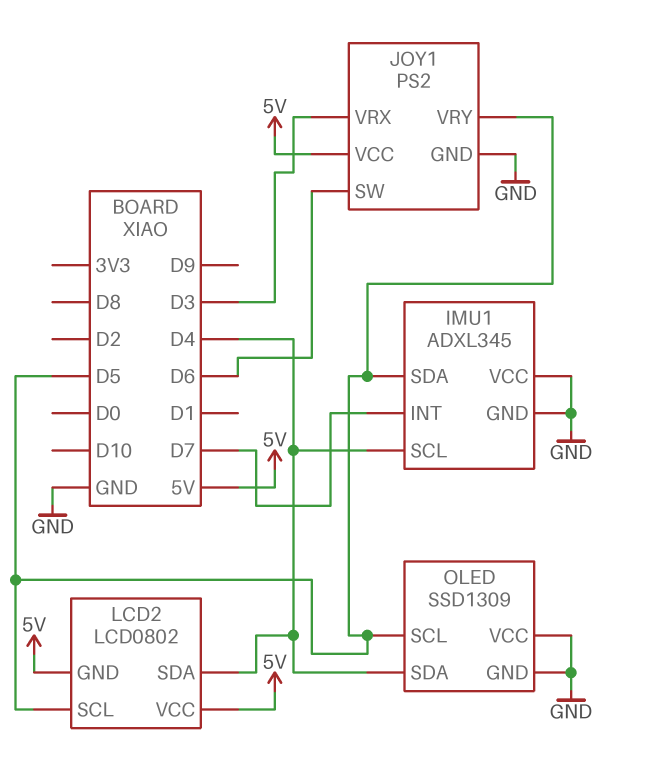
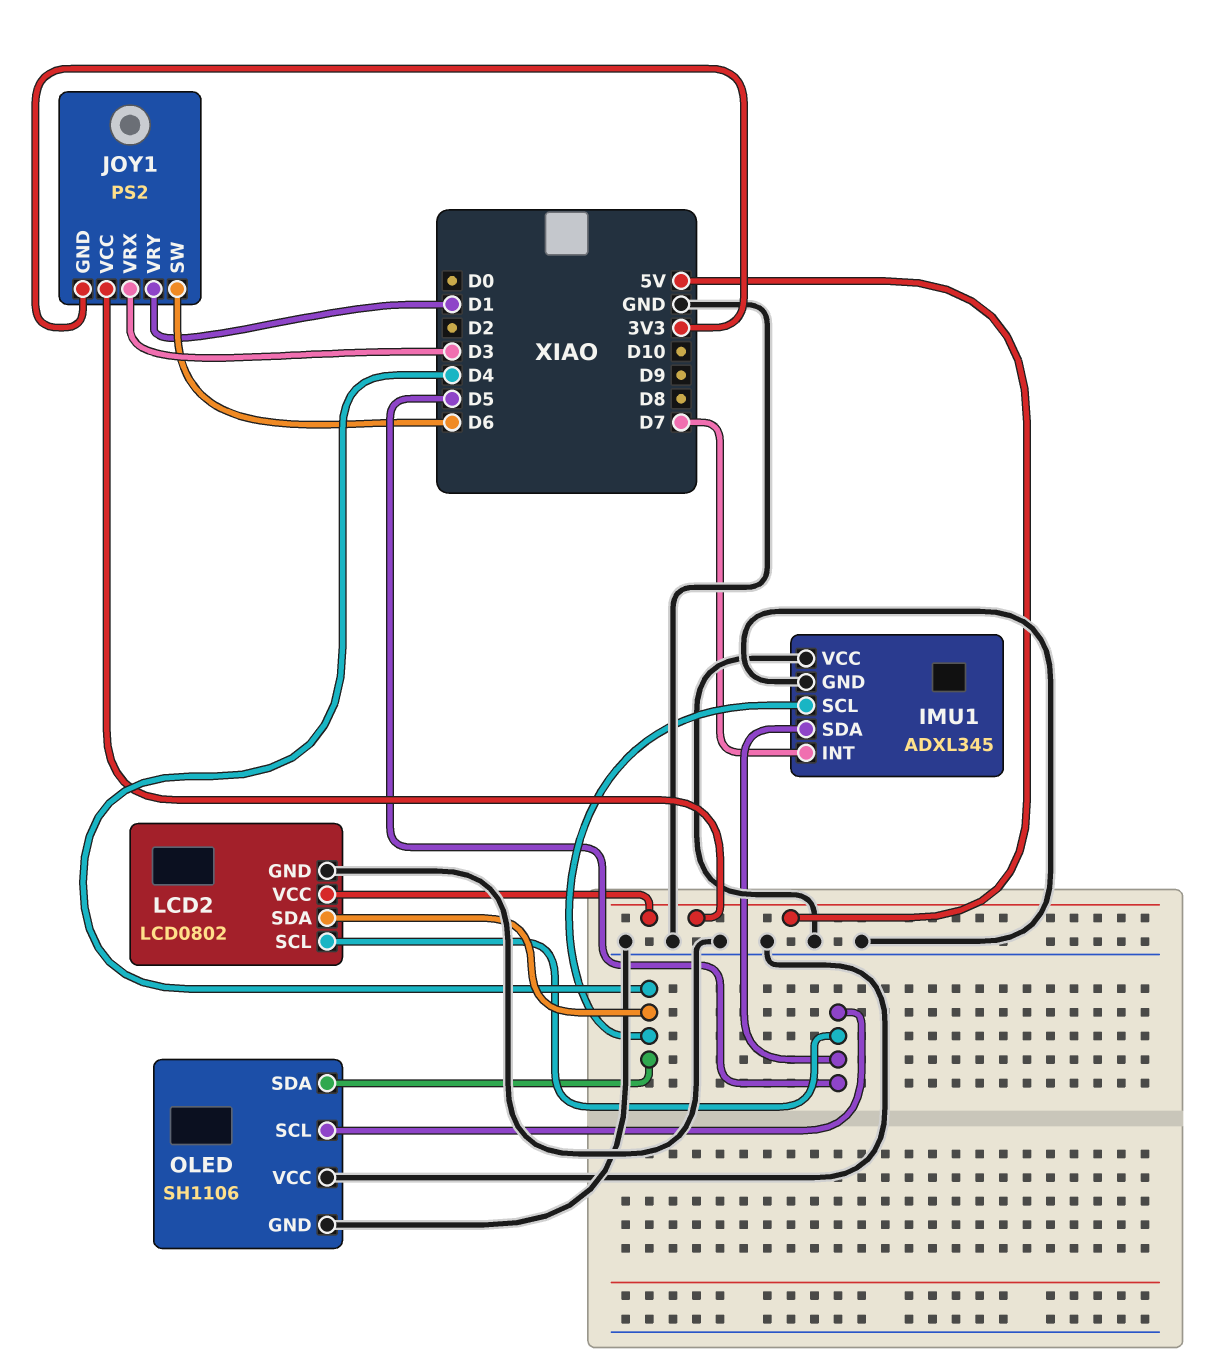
JOY1 pin GND: GND -> 3V3
JOY1 pin VRY: D5 -> D1
LCD2 pin GND: 5V -> GND
OLED: SSD1309 -> SH1106

